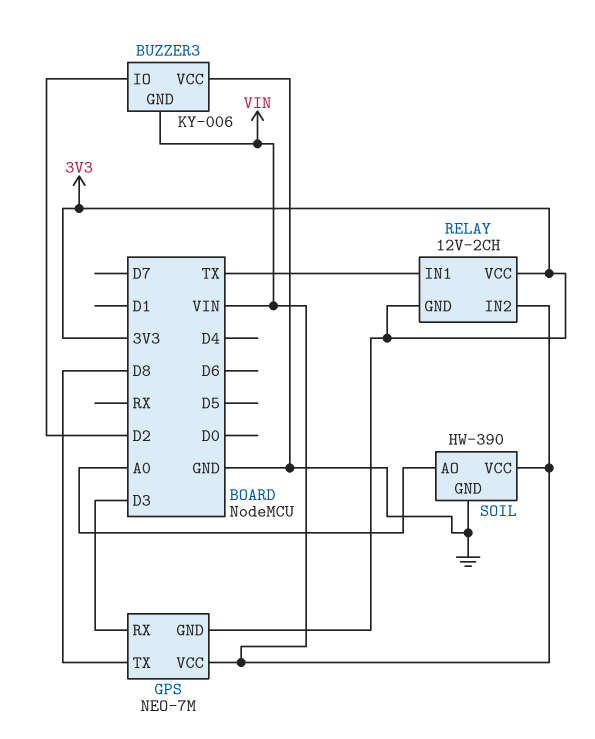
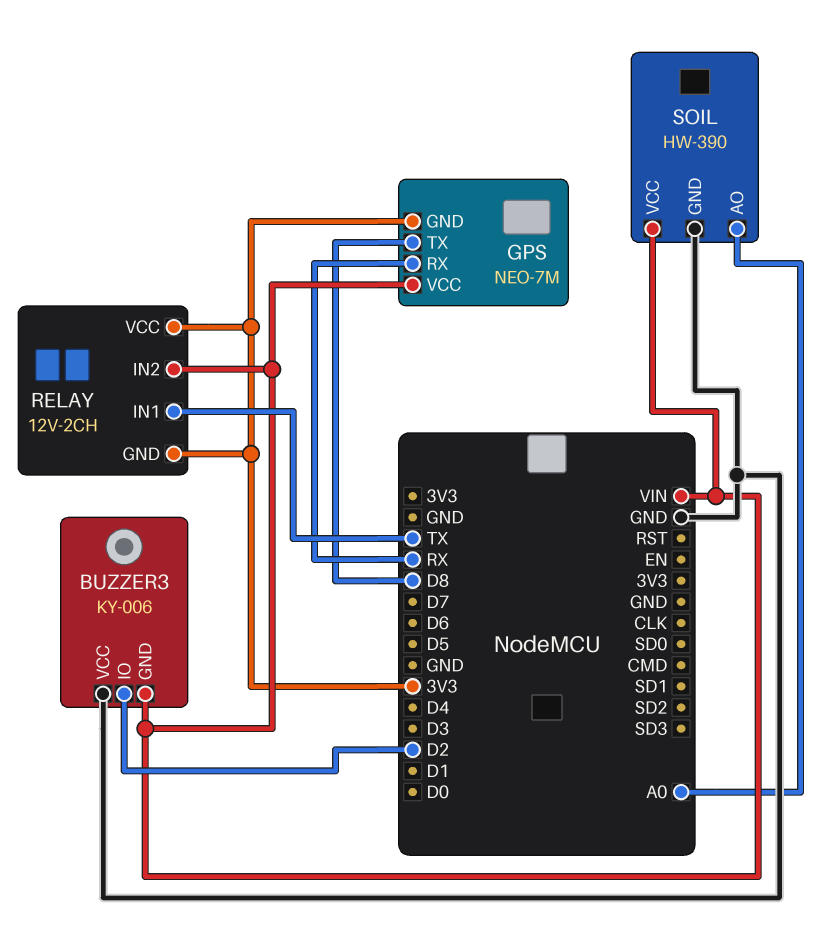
GPS pin RX: D3 -> RX

